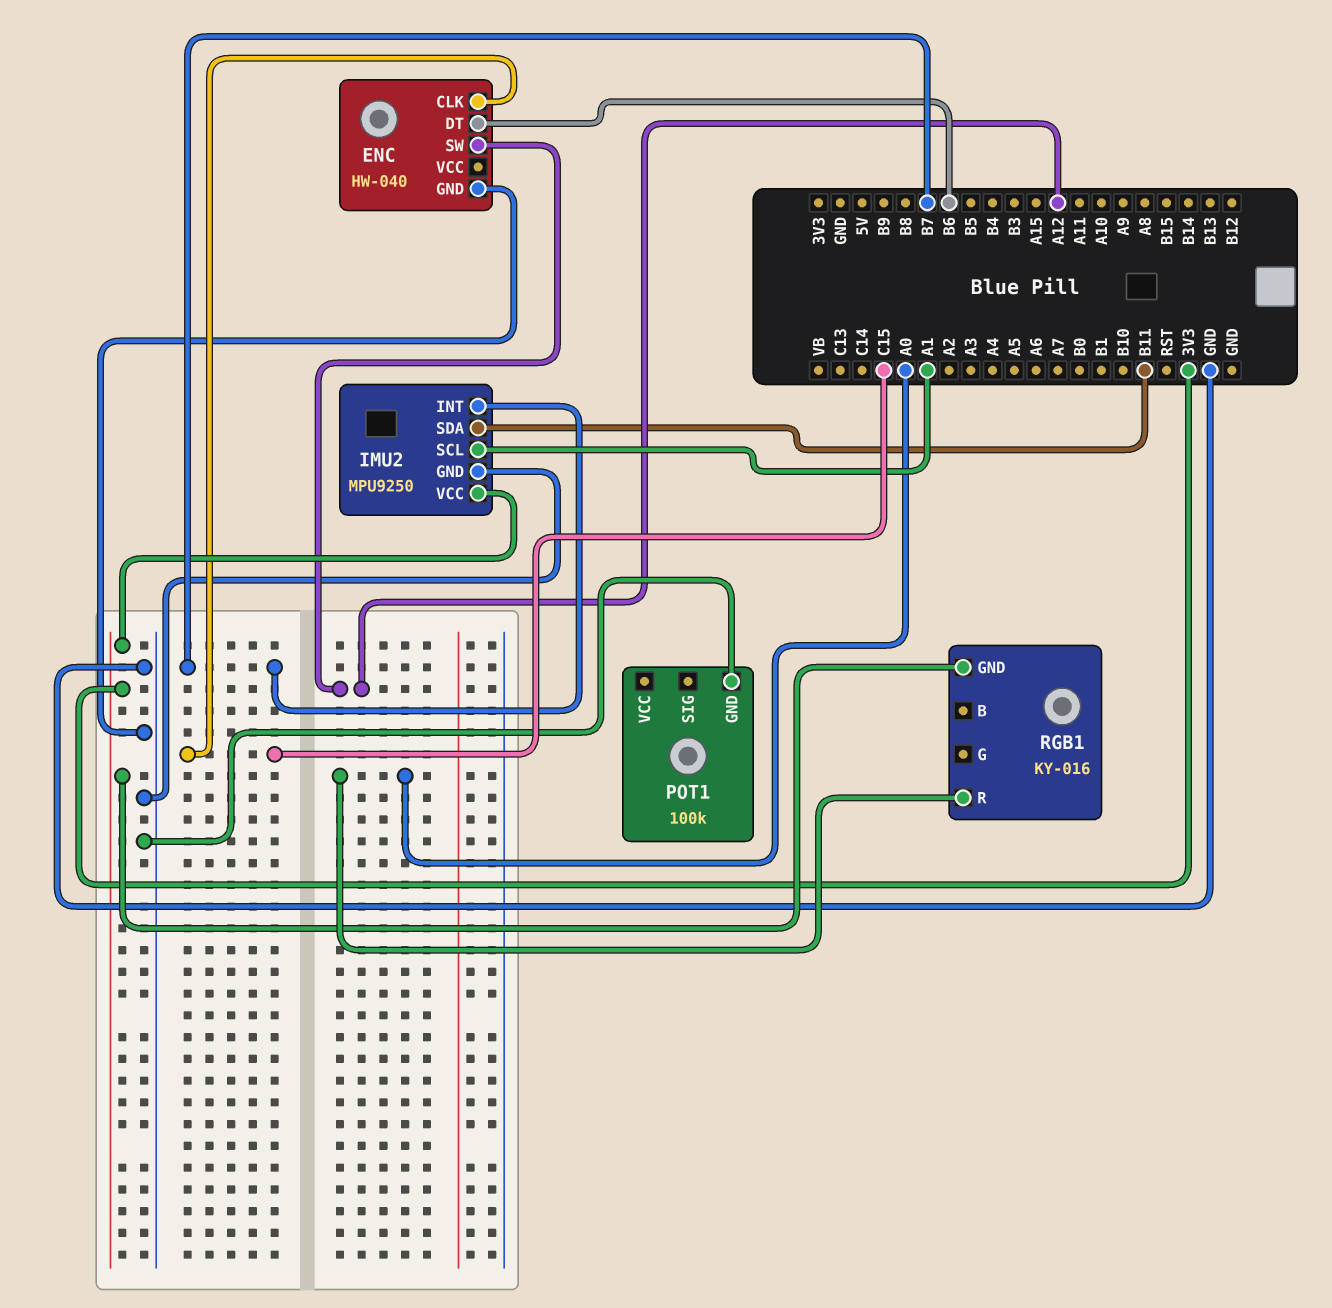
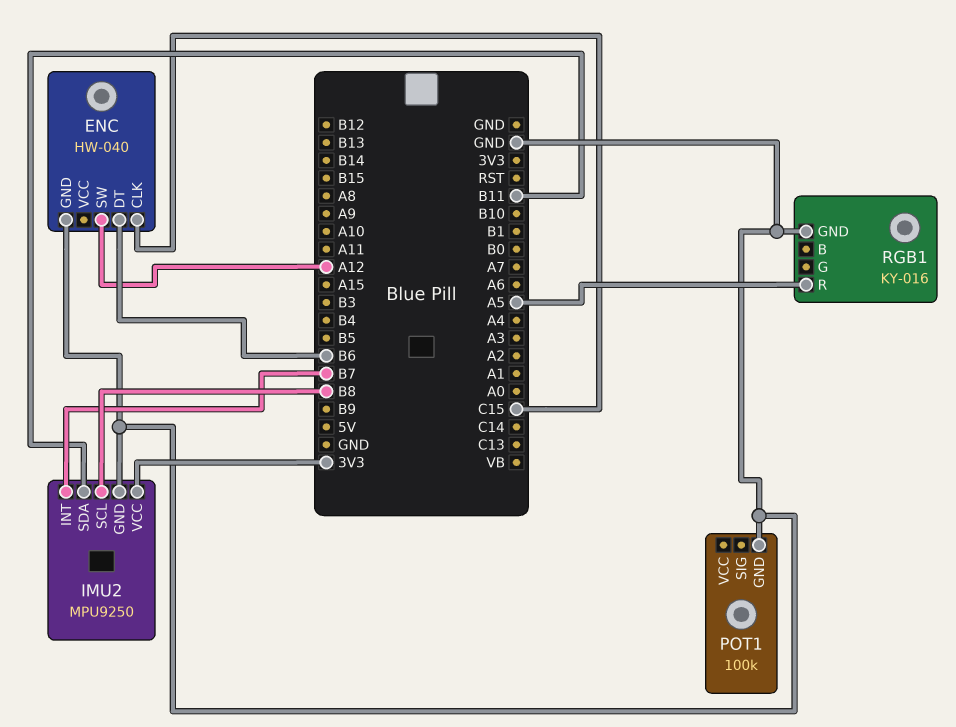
IMU2 pin SCL: A1 -> B8
RGB1 pin GND: 3V3 -> GND
RGB1 pin R: A0 -> A5

